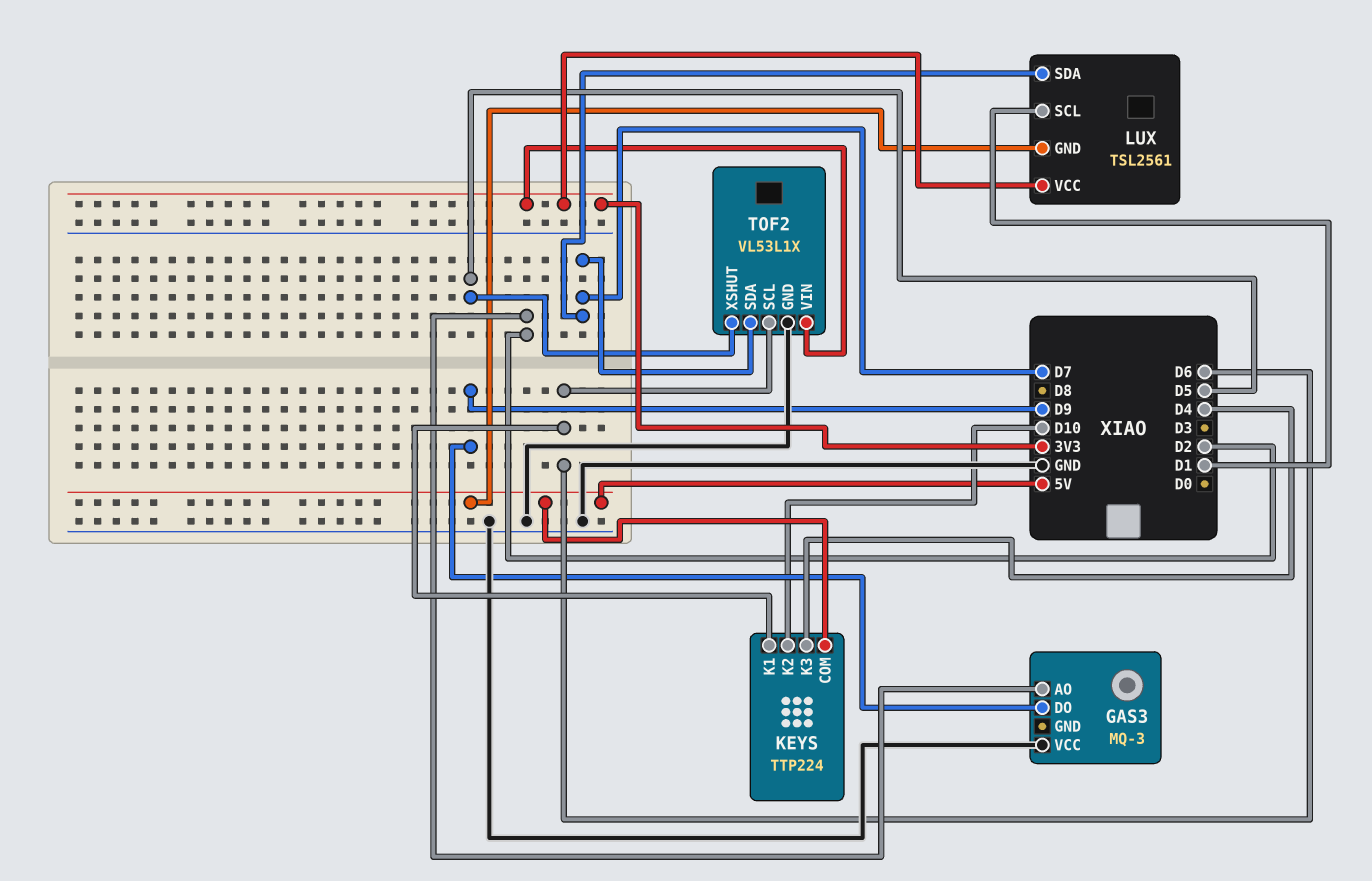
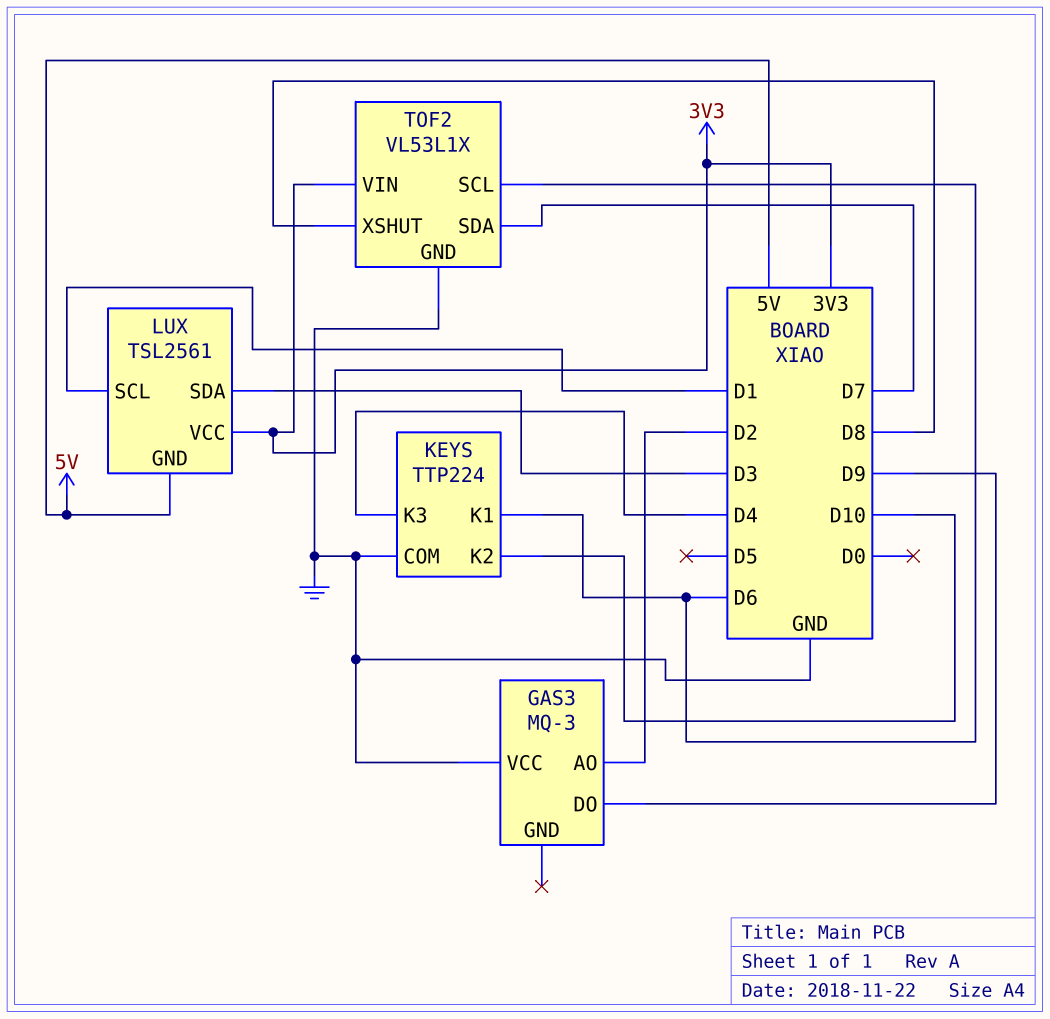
KEYS pin COM: 5V -> GND
LUX pin SDA: D7 -> D3
TOF2 pin XSHUT: D5 -> D8

